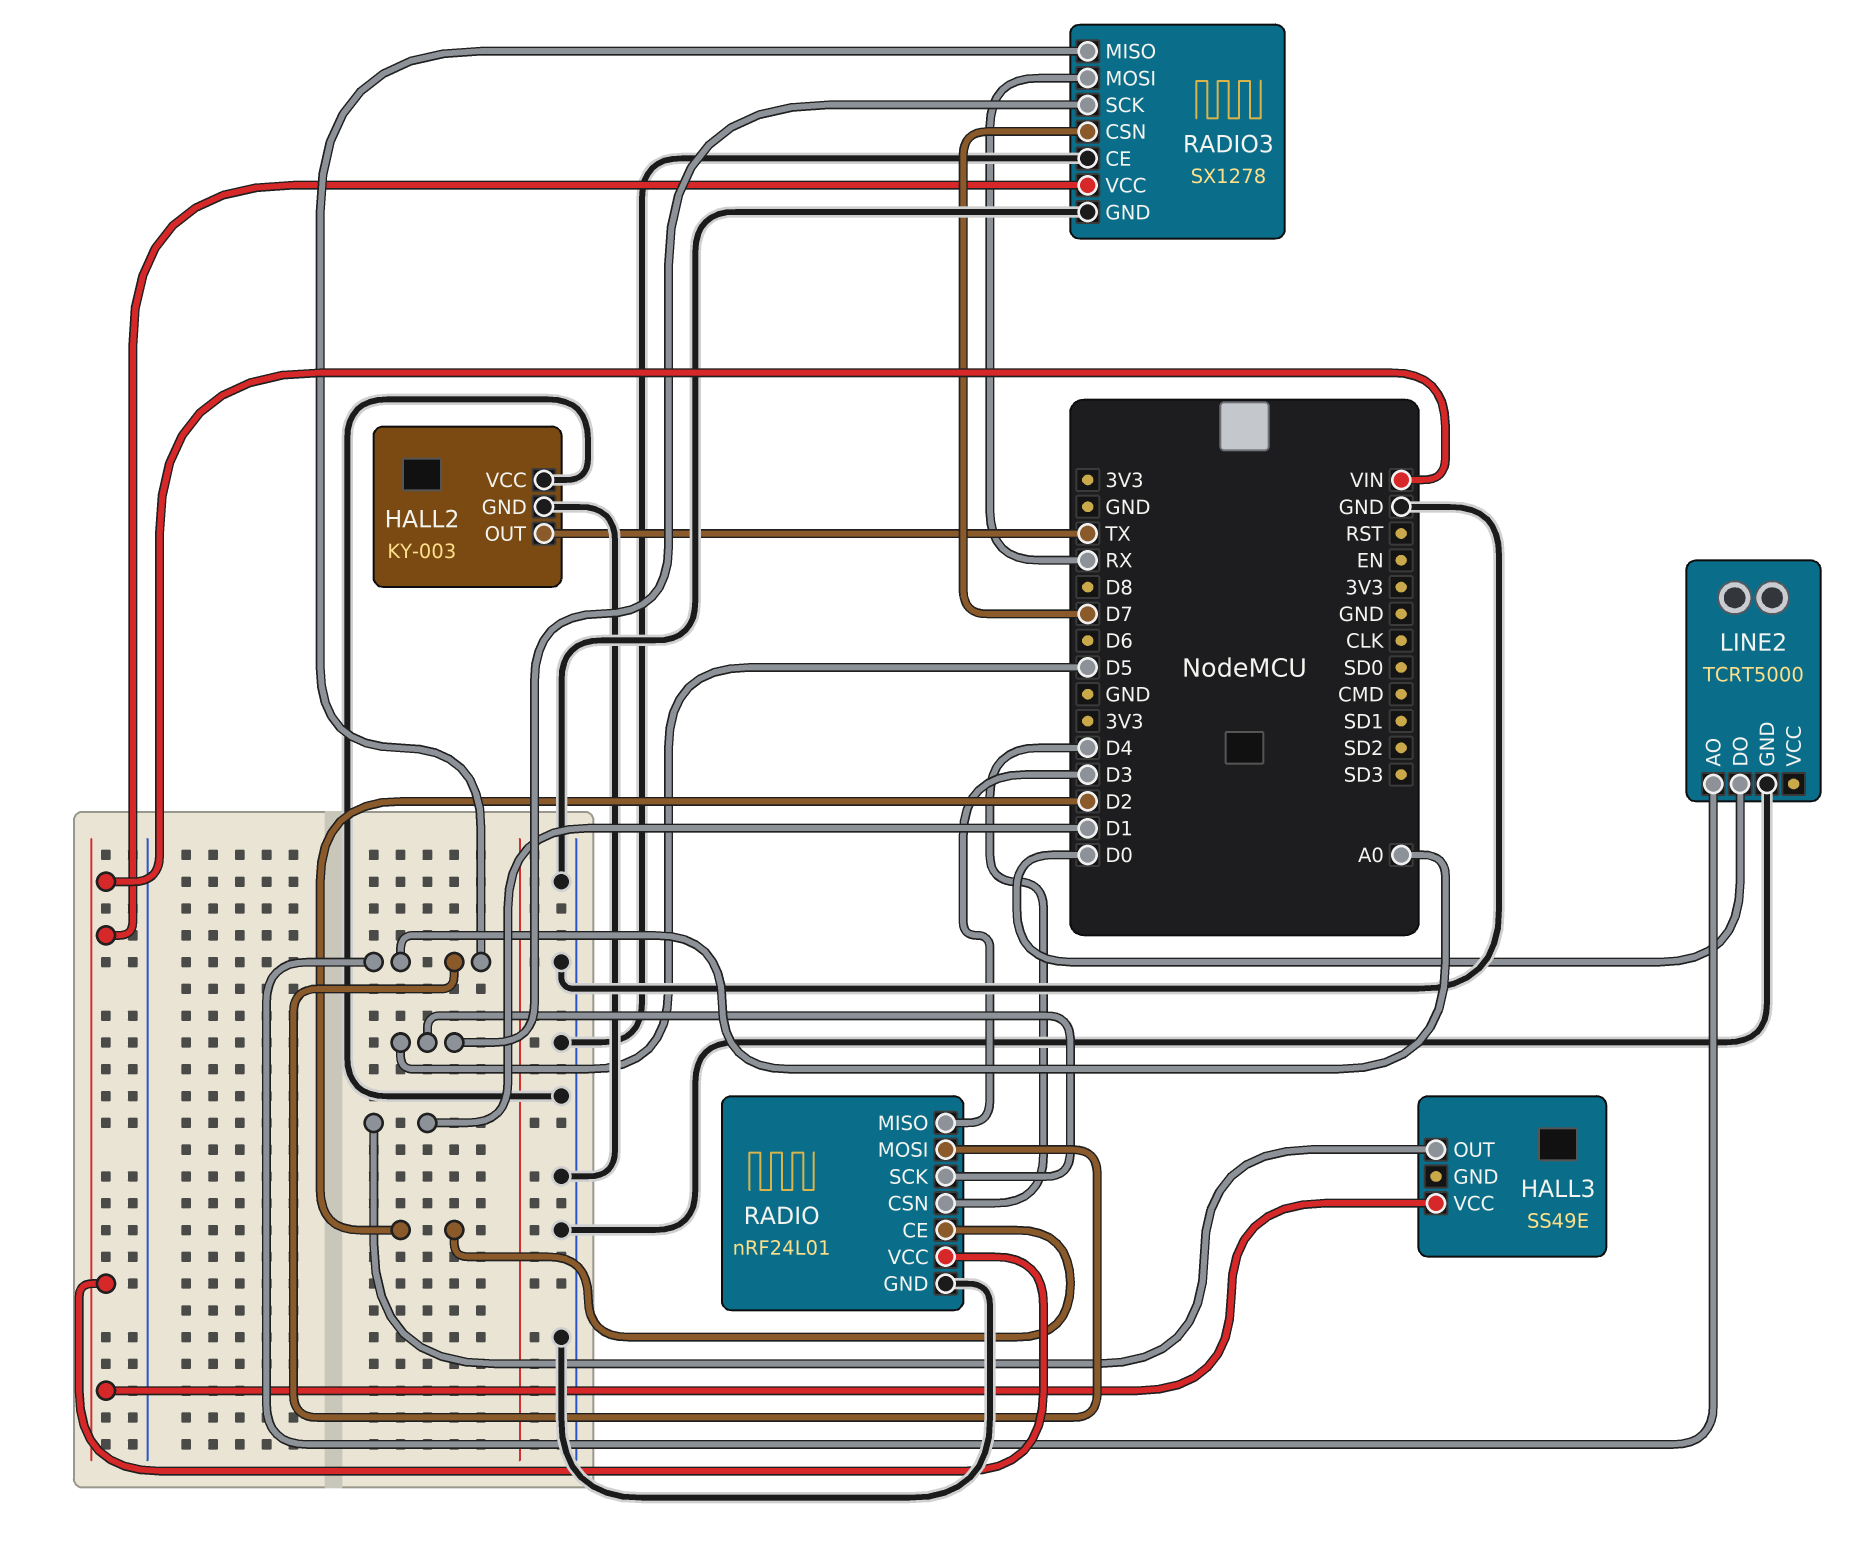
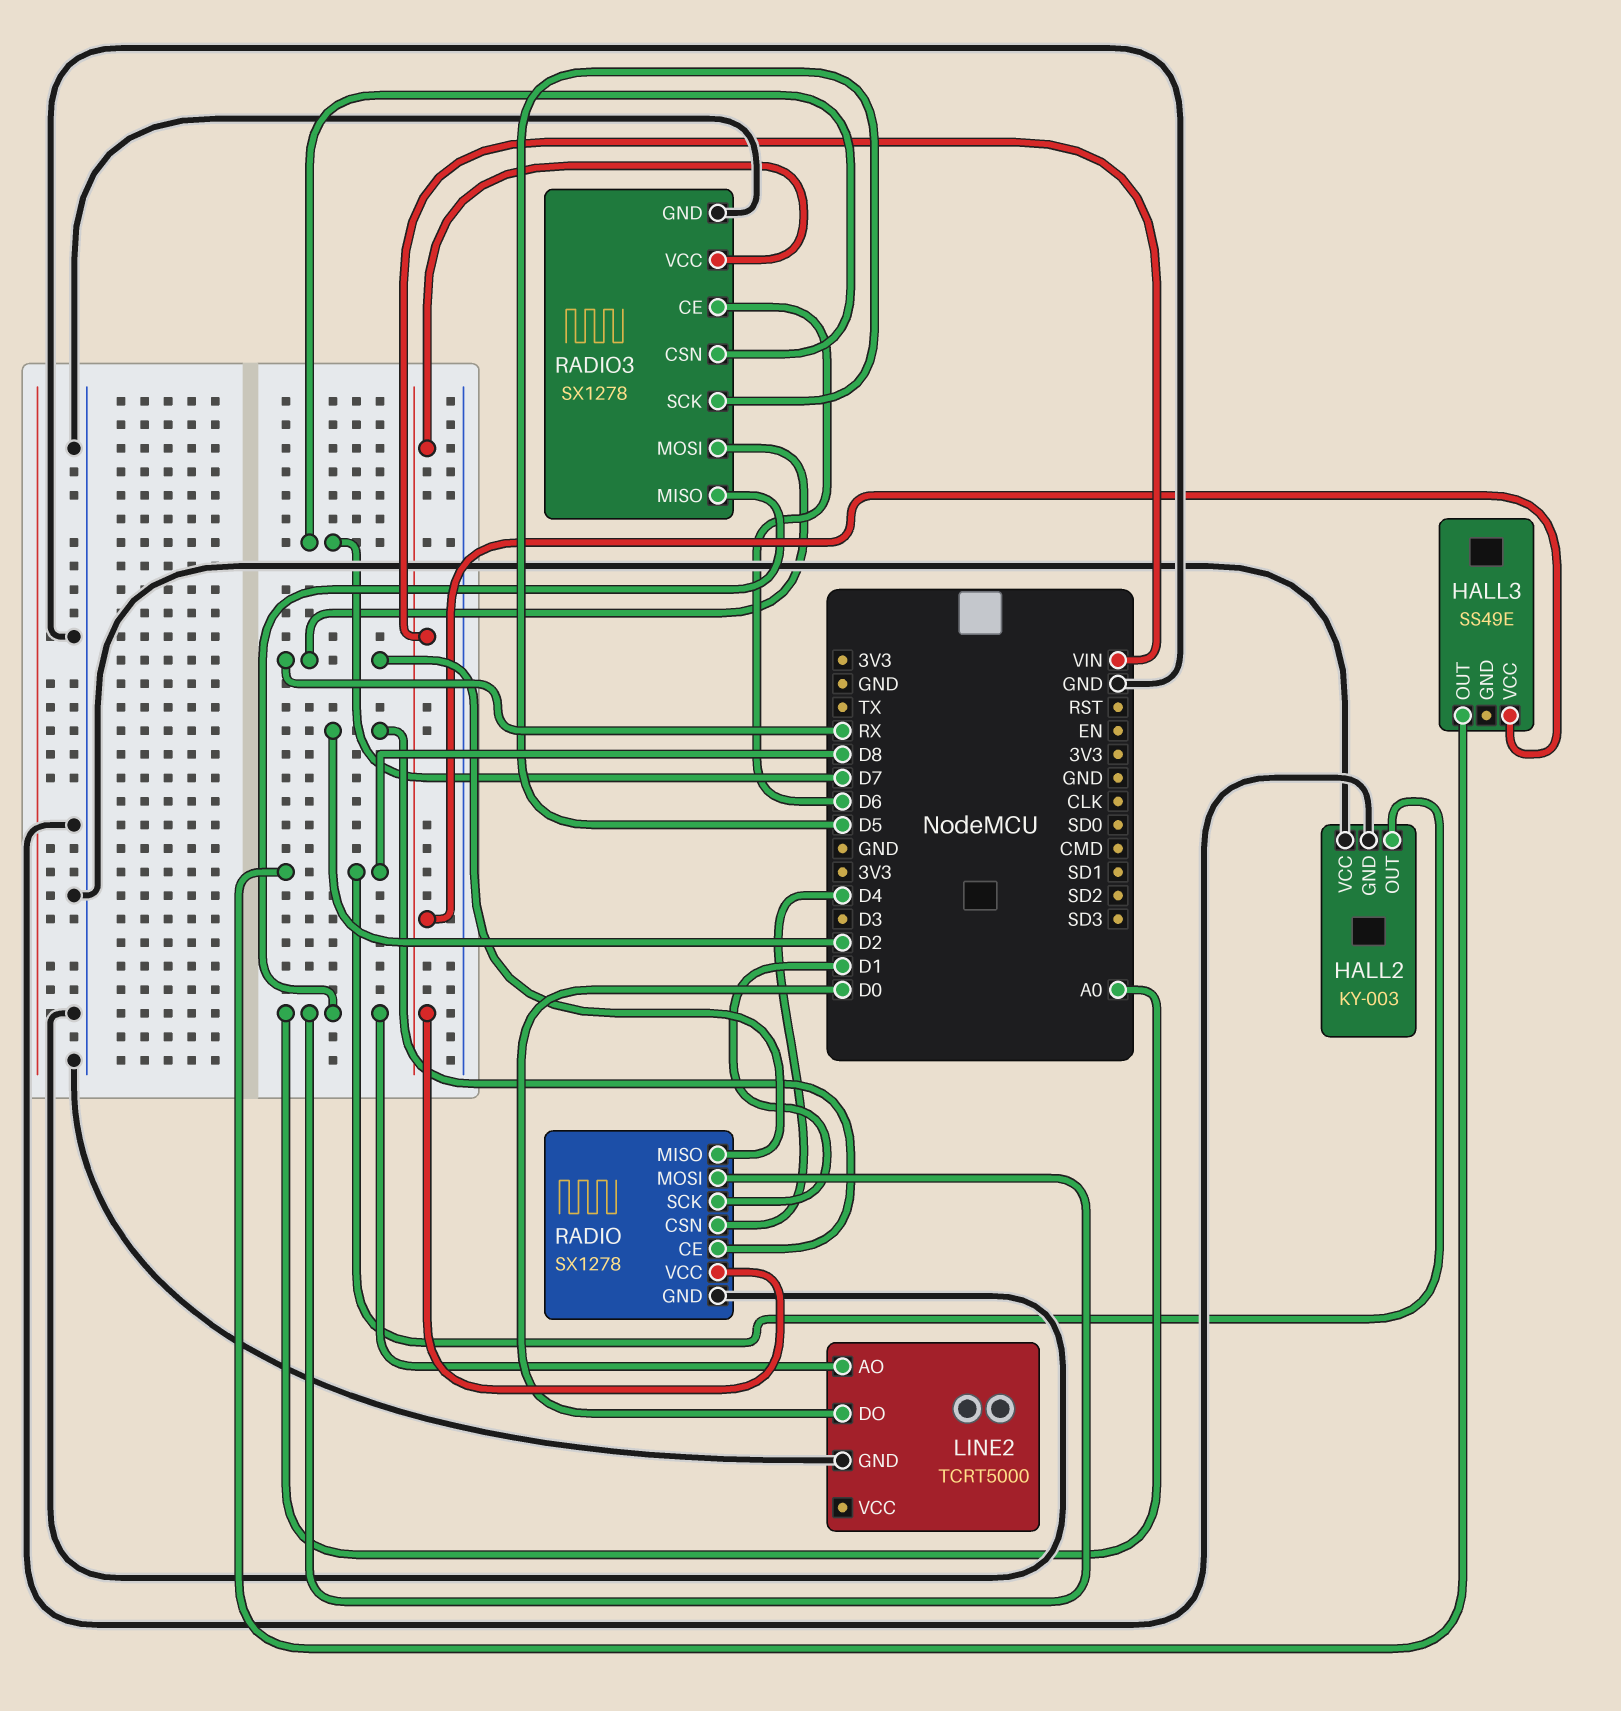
HALL2 pin OUT: TX -> D8
HALL3 pin OUT: D1 -> D8
RADIO: nRF24L01 -> SX1278
RADIO pin MISO: D3 -> RX
RADIO pin SCK: D5 -> D1
RADIO3 pin CE: GND -> D6

